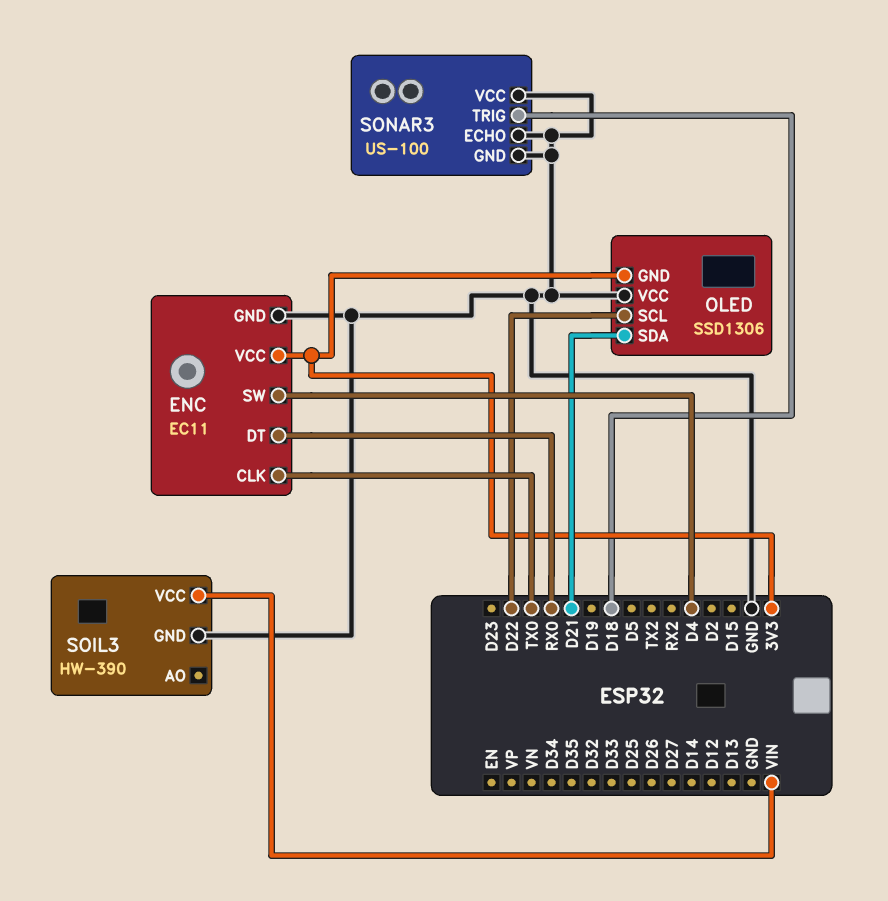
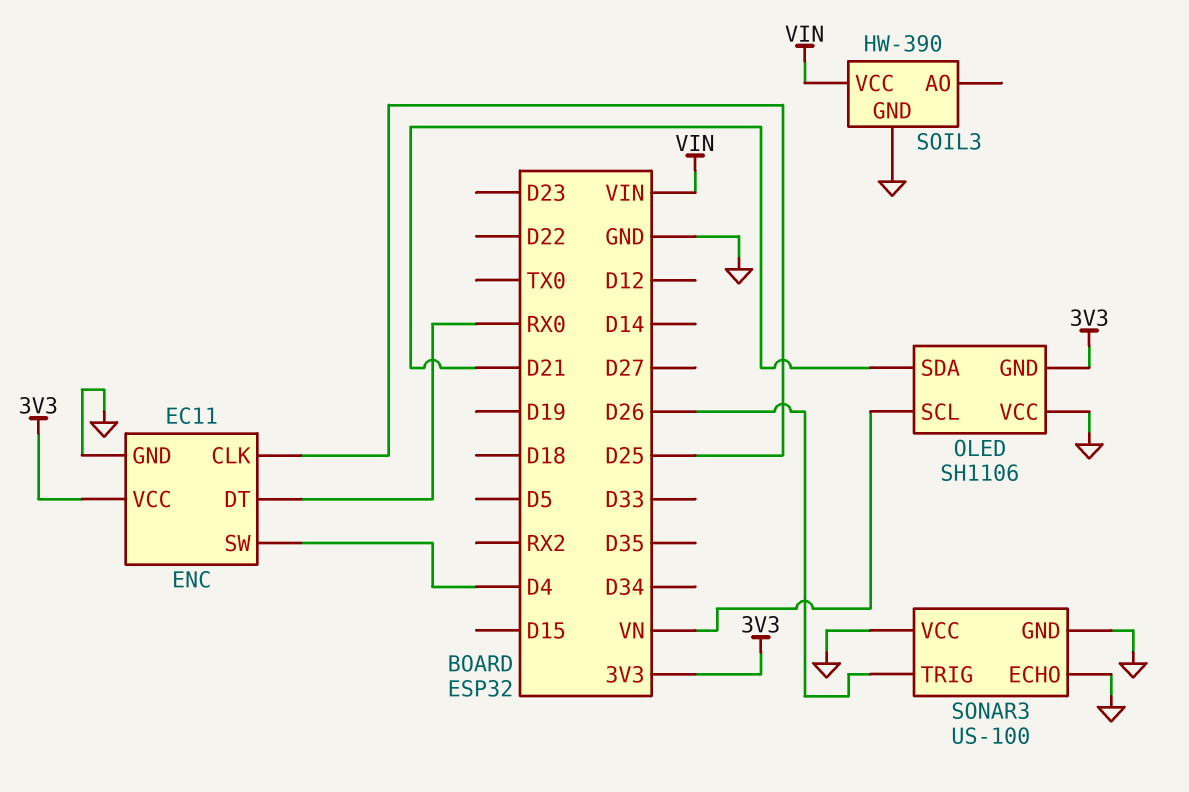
ENC pin CLK: TX0 -> D25
OLED: SSD1306 -> SH1106
OLED pin SCL: D22 -> VN
SONAR3 pin TRIG: D18 -> D26

